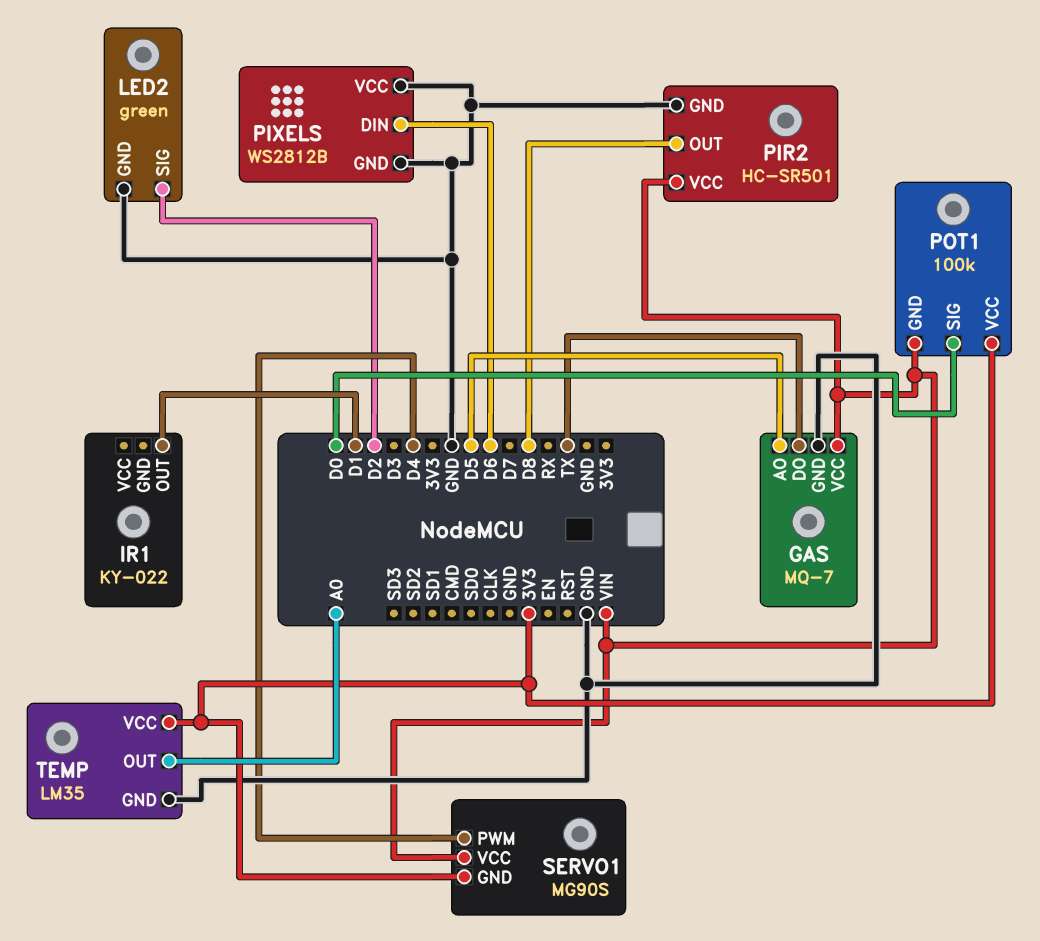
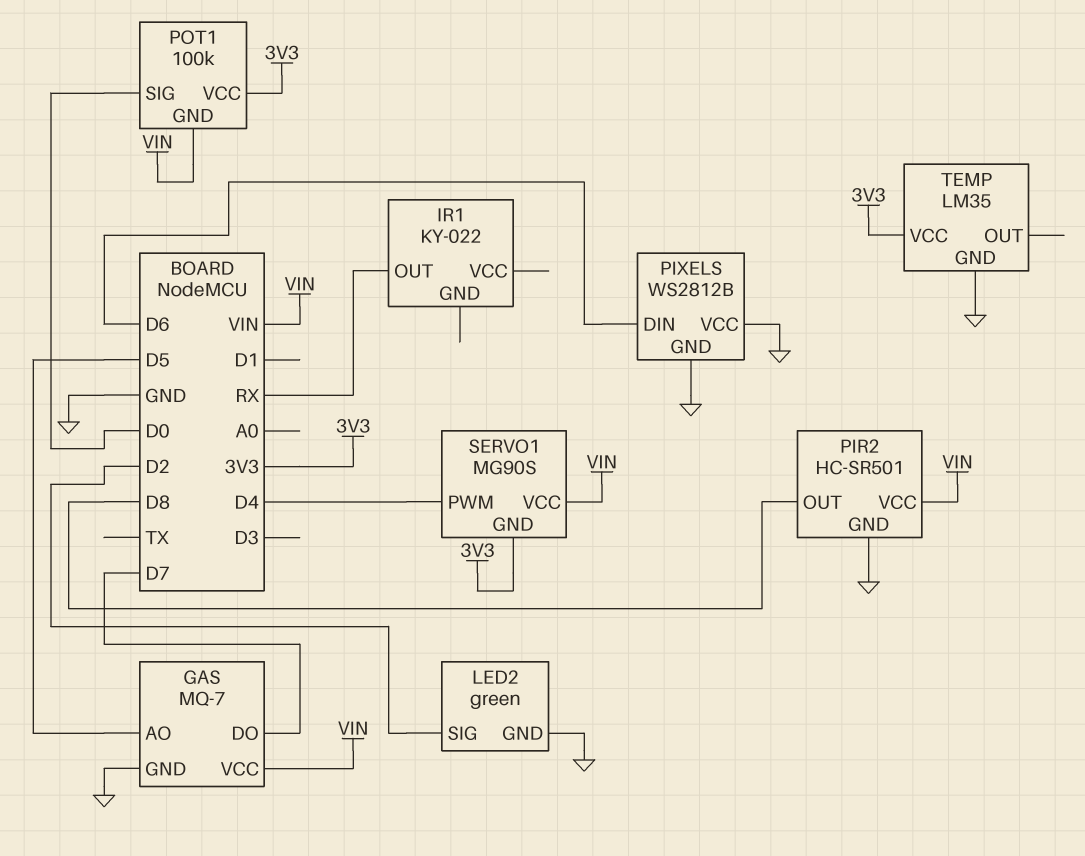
GAS pin DO: TX -> D7
IR1 pin OUT: D1 -> RX
TEMP pin OUT: A0 -> none

